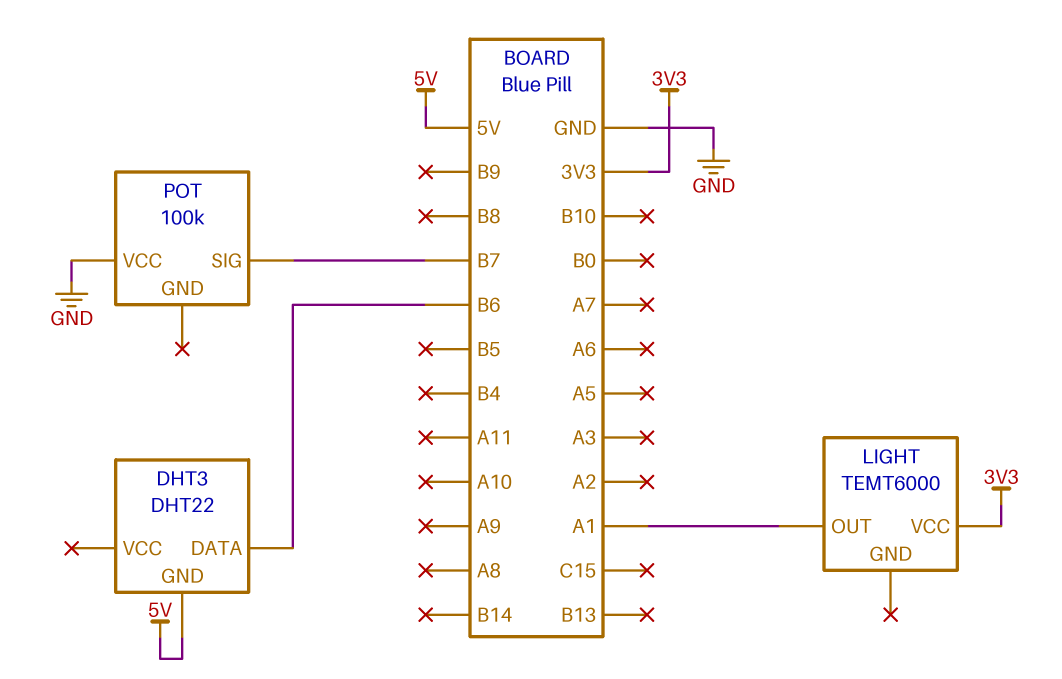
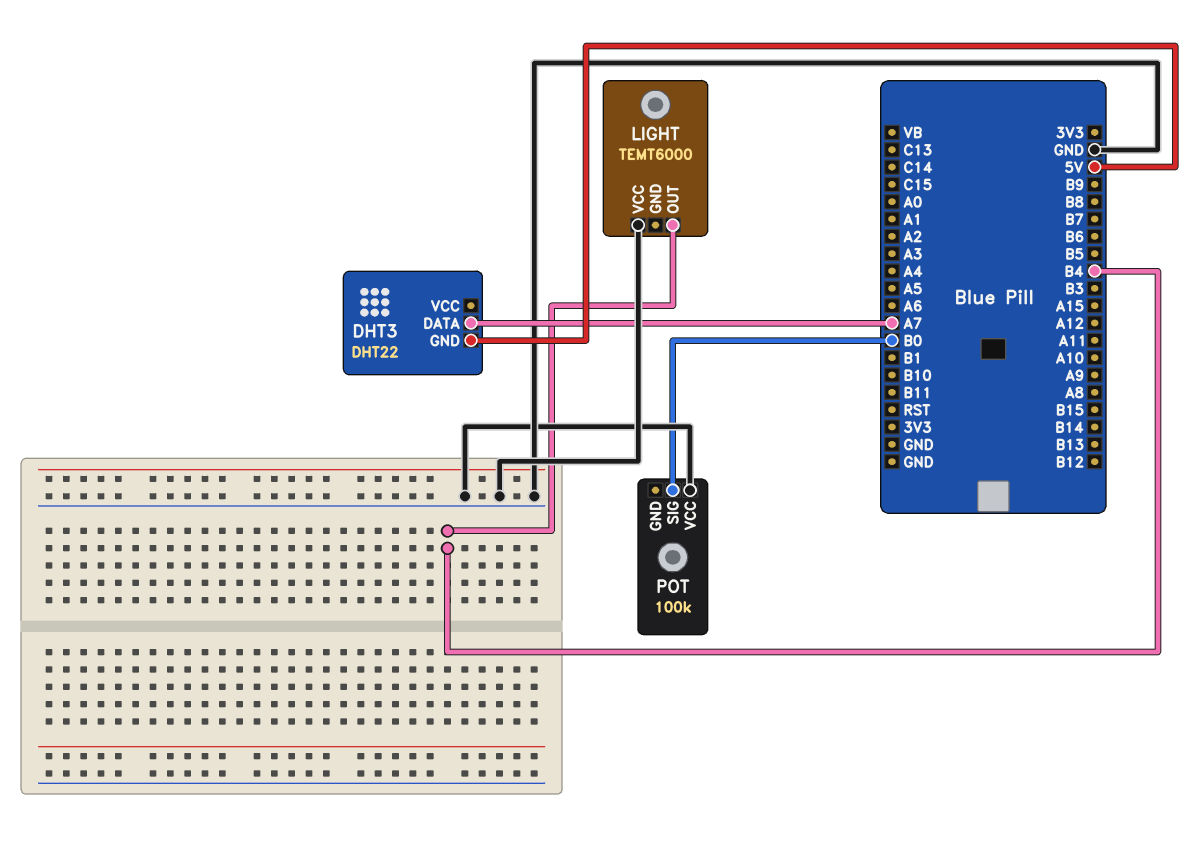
DHT3 pin DATA: B6 -> A7
LIGHT pin OUT: A1 -> B4
LIGHT pin VCC: 3V3 -> GND
POT pin SIG: B7 -> B0

